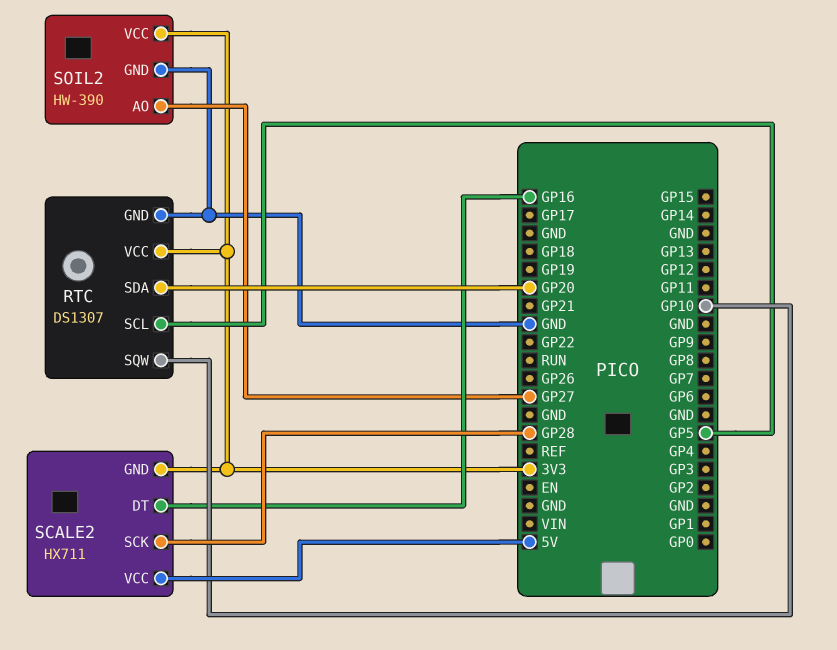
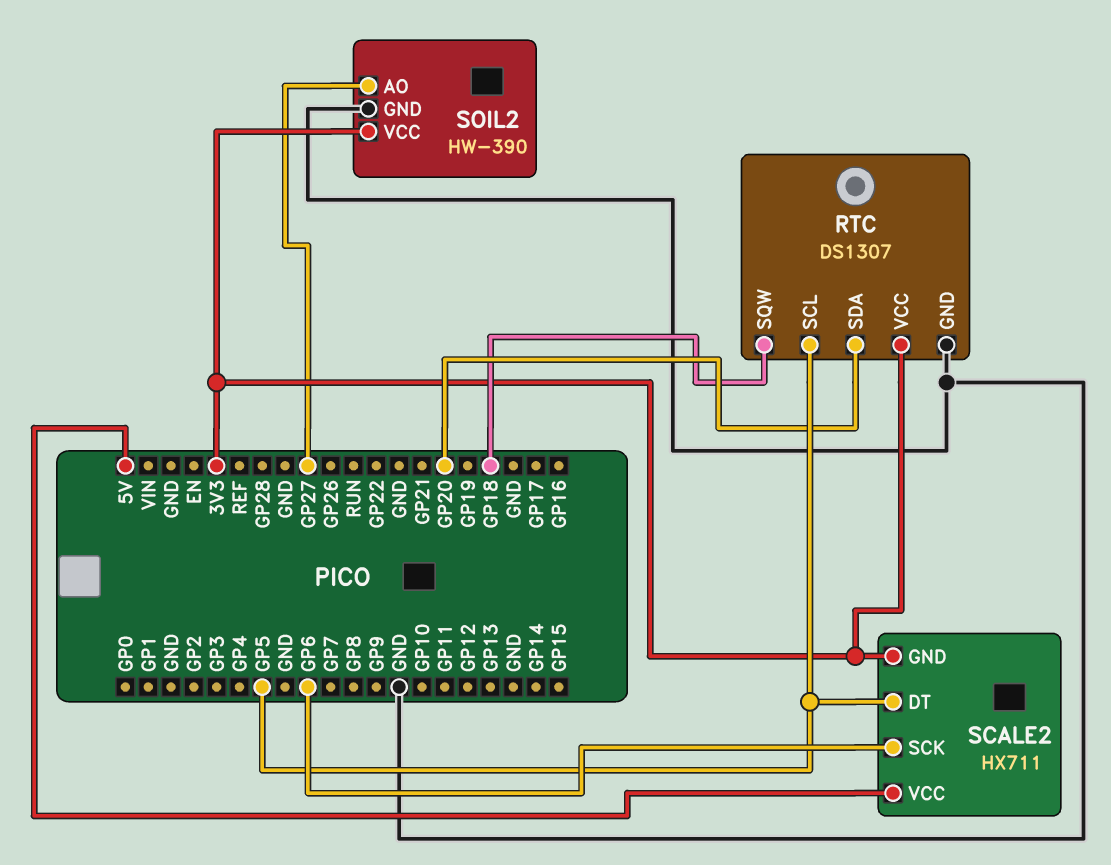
RTC pin SQW: GP10 -> GP18
SCALE2 pin DT: GP16 -> GP5
SCALE2 pin SCK: GP28 -> GP6

